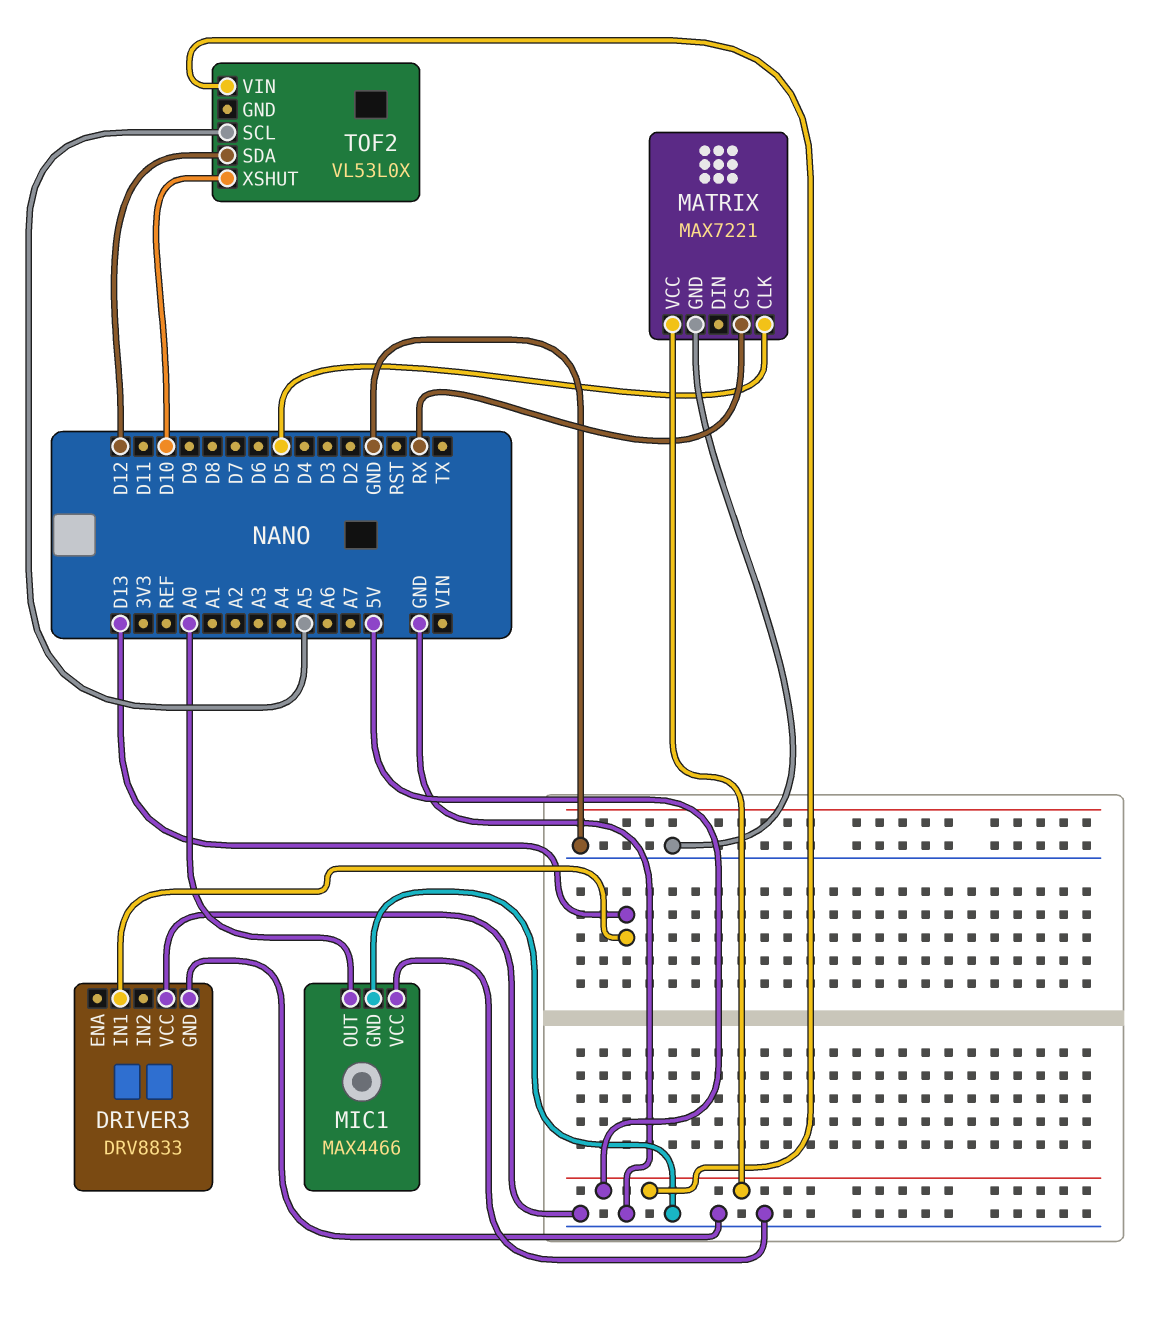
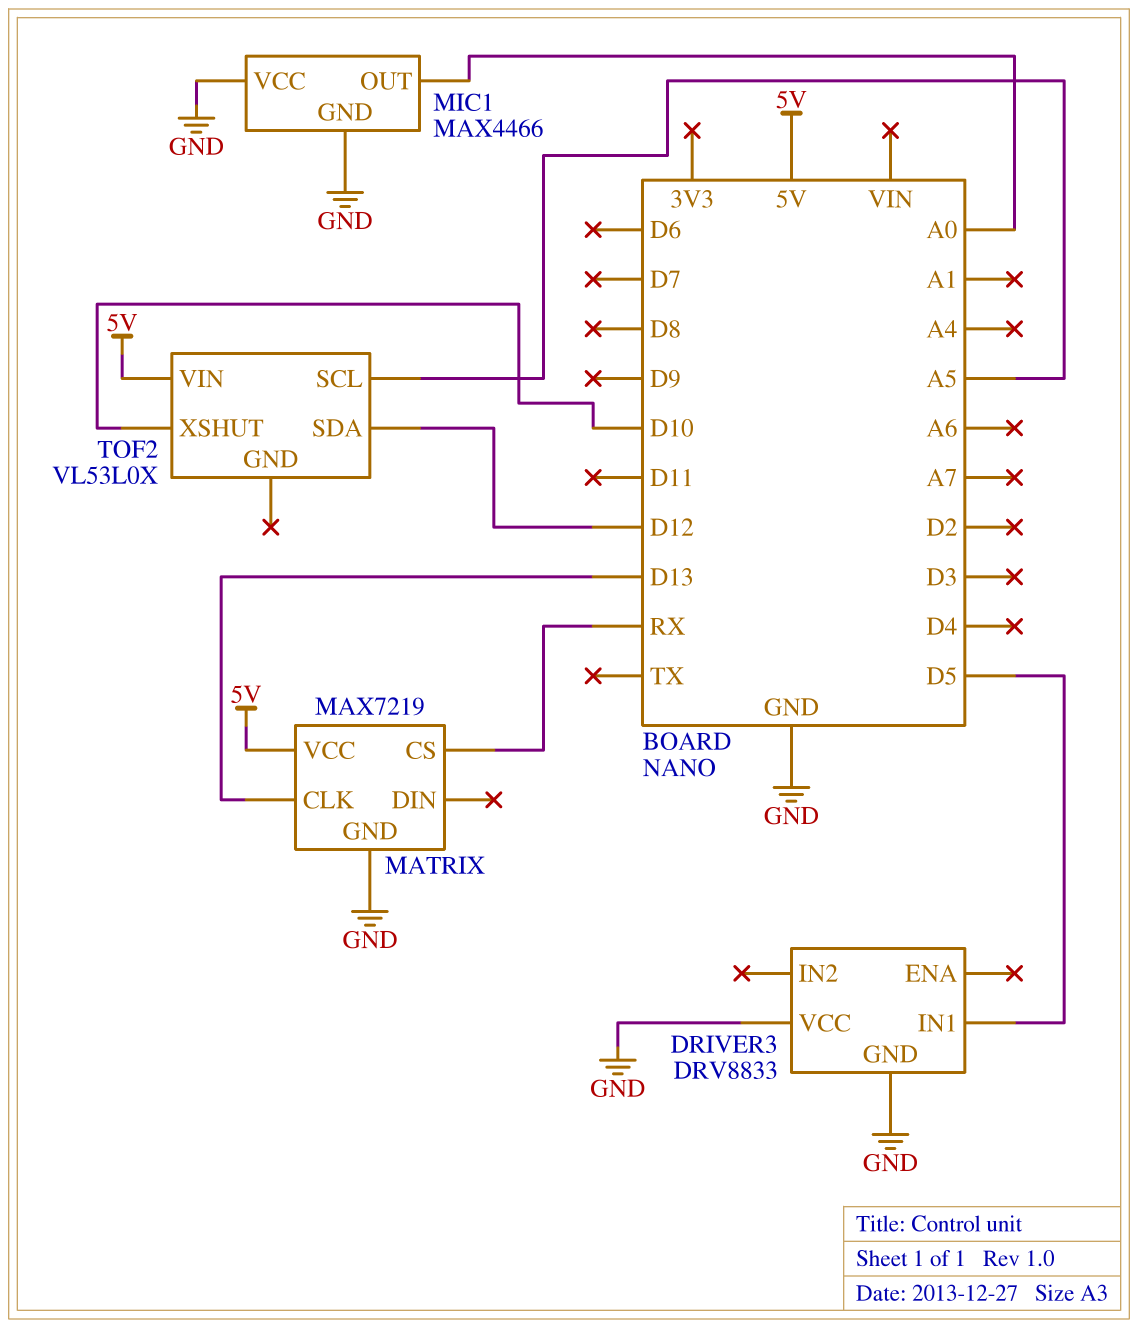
DRIVER3 pin IN1: D13 -> D5
MATRIX: MAX7221 -> MAX7219
MATRIX pin CLK: D5 -> D13

